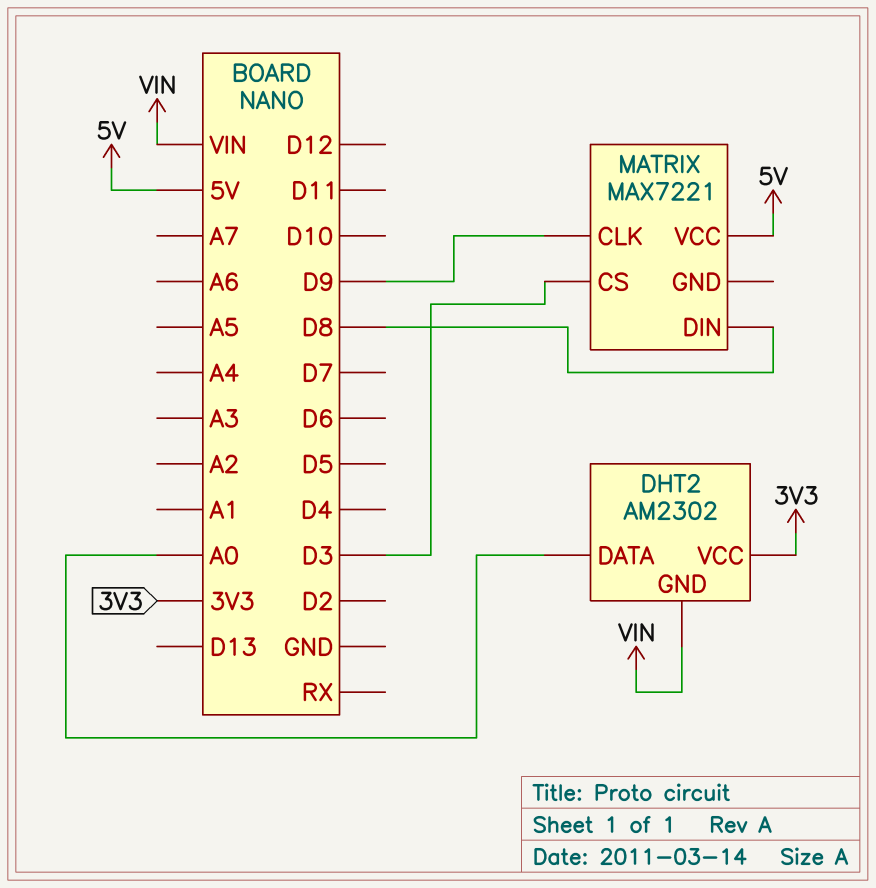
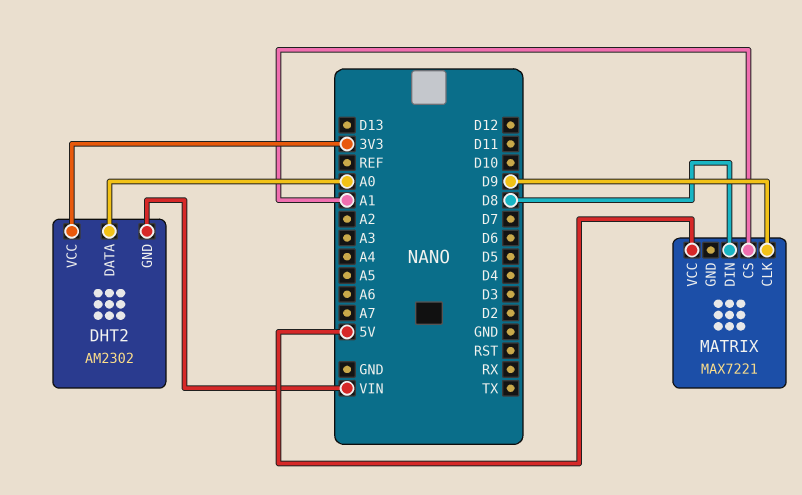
MATRIX pin CS: D3 -> A1

